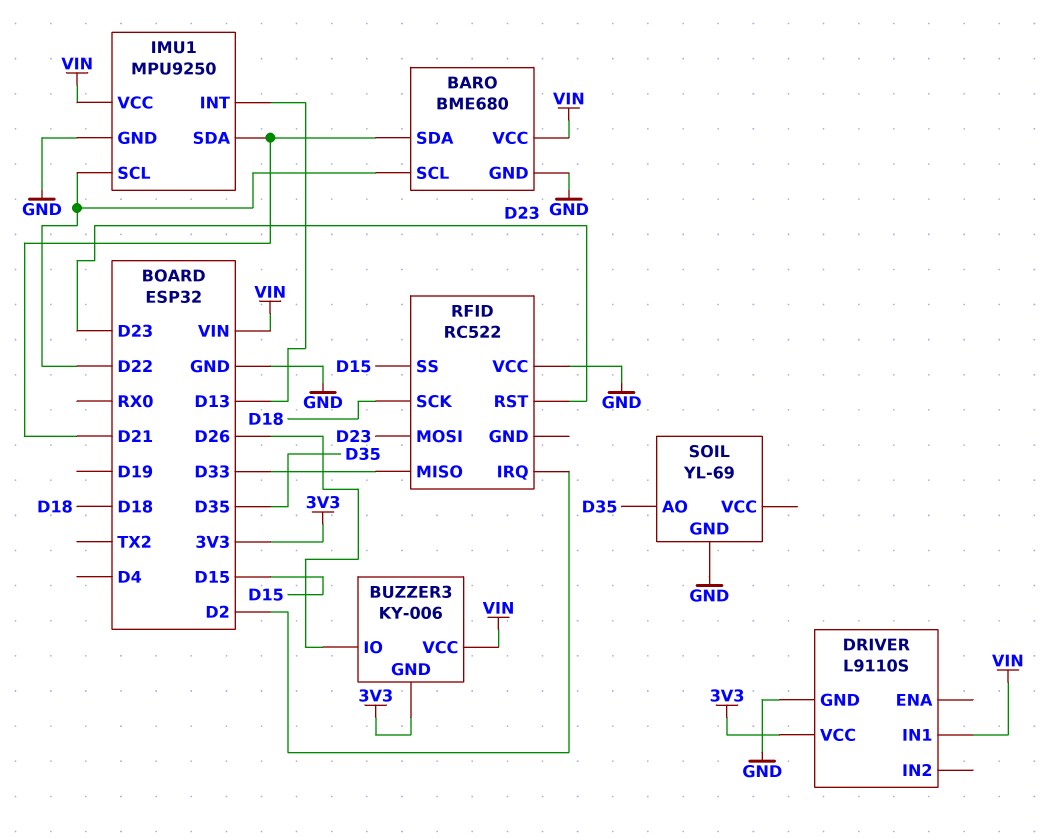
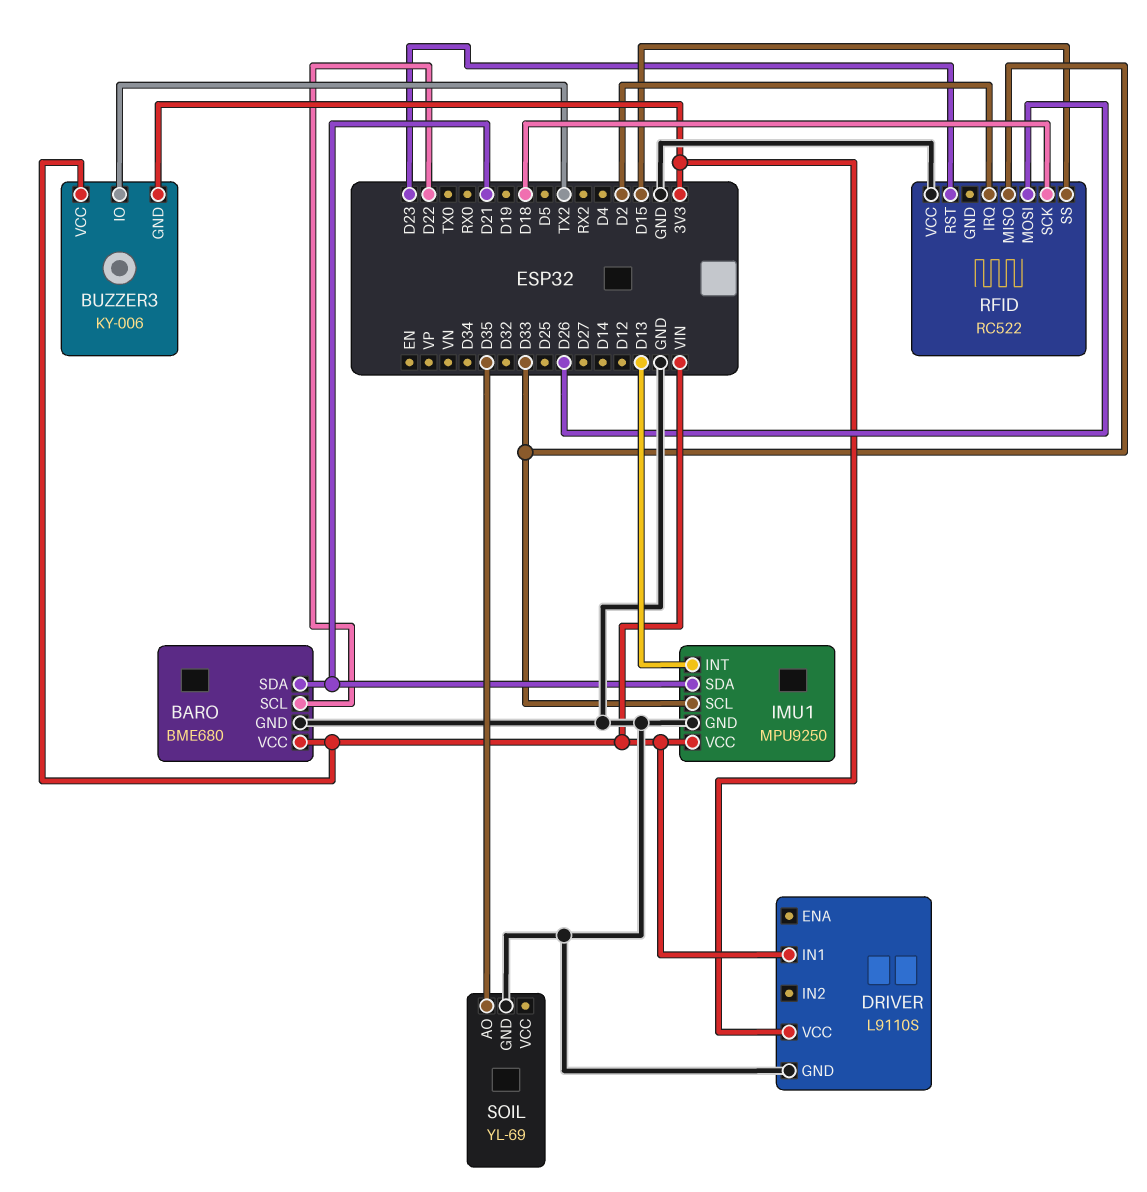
BUZZER3 pin IO: D26 -> TX2
IMU1 pin SCL: D22 -> D33
RFID pin MOSI: D23 -> D26

